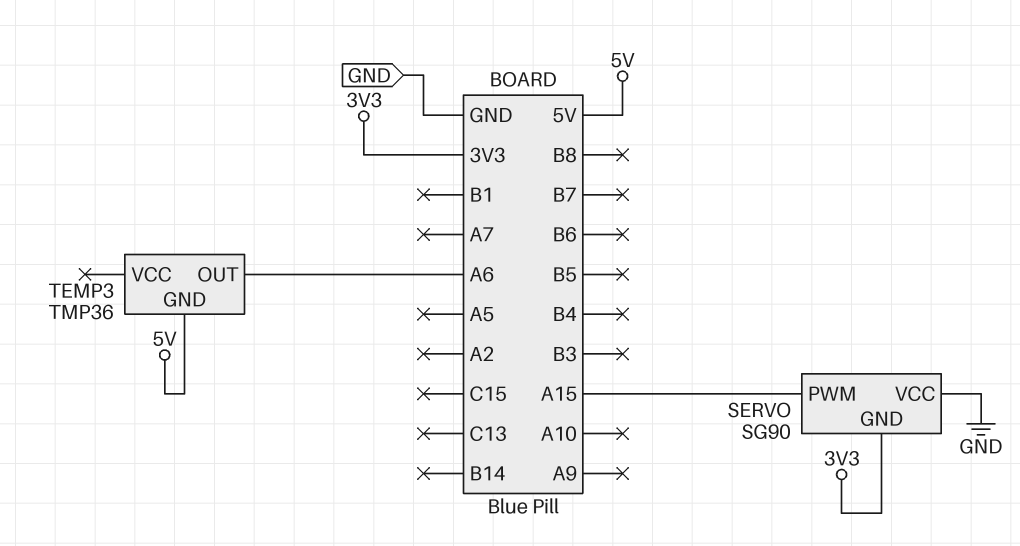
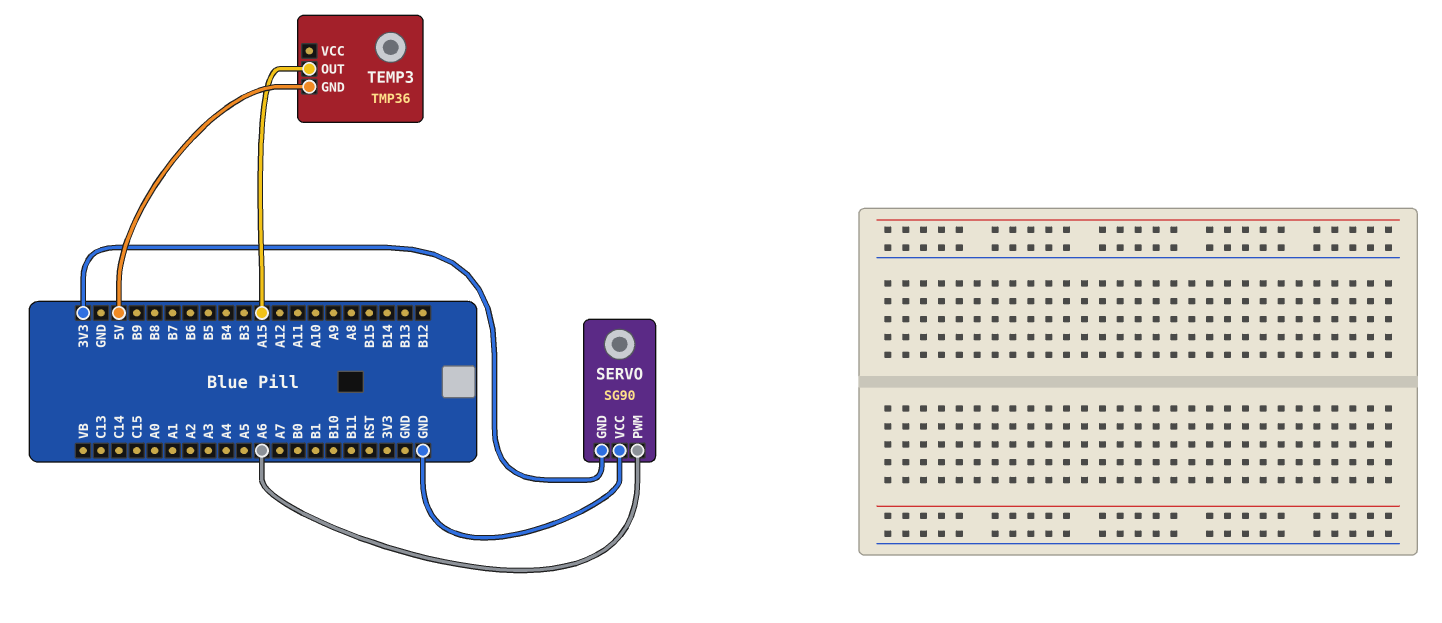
SERVO pin PWM: A15 -> A6
TEMP3 pin OUT: A6 -> A15

